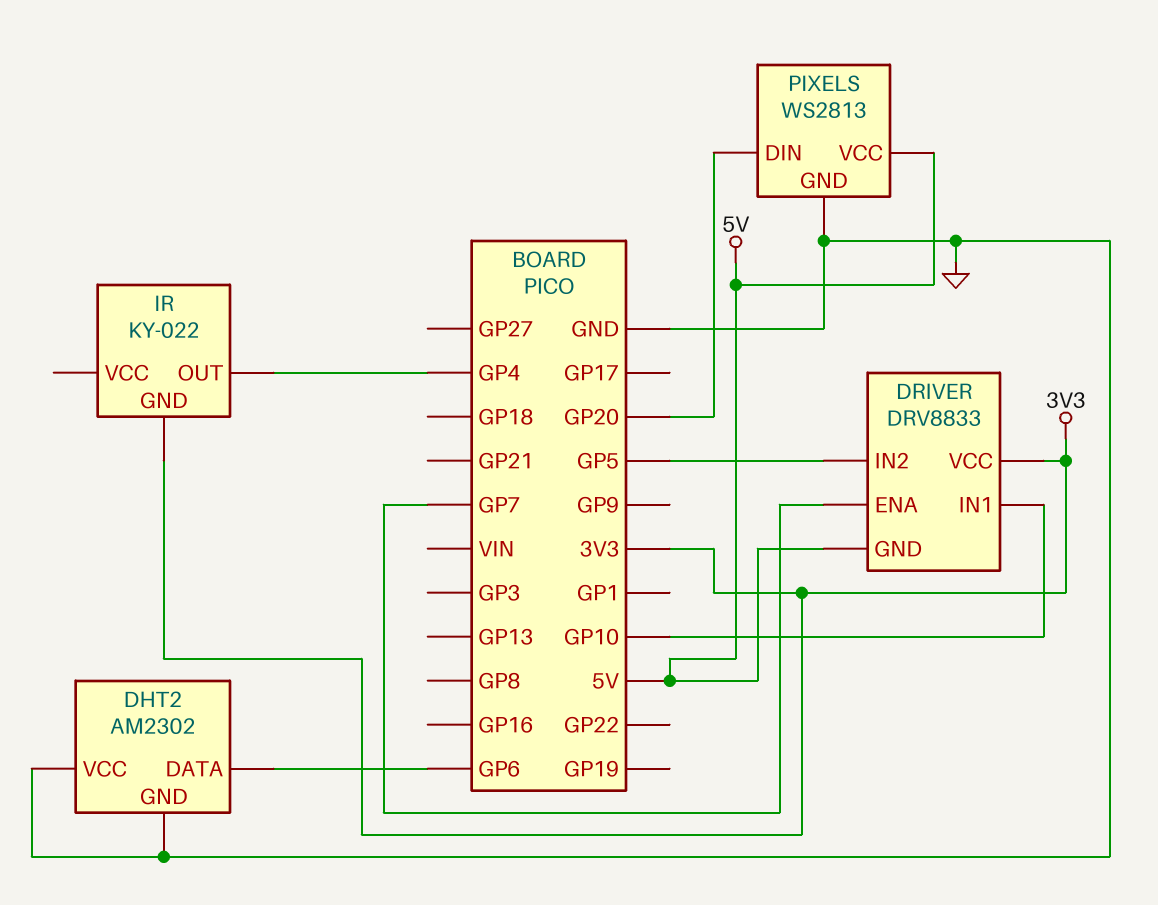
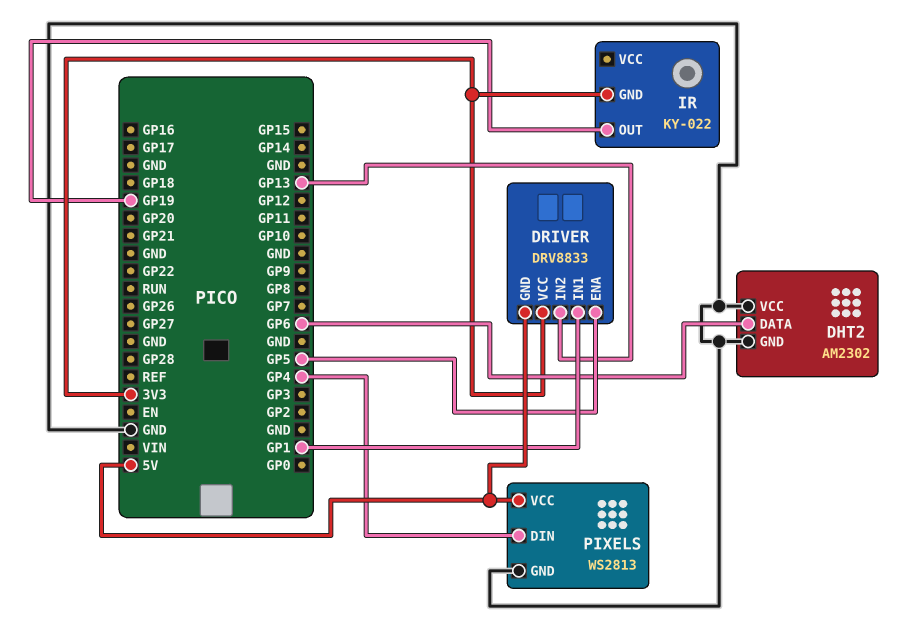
DRIVER pin ENA: GP7 -> GP5
DRIVER pin IN1: GP10 -> GP1
DRIVER pin IN2: GP5 -> GP13
IR pin OUT: GP4 -> GP19
PIXELS pin DIN: GP20 -> GP4

